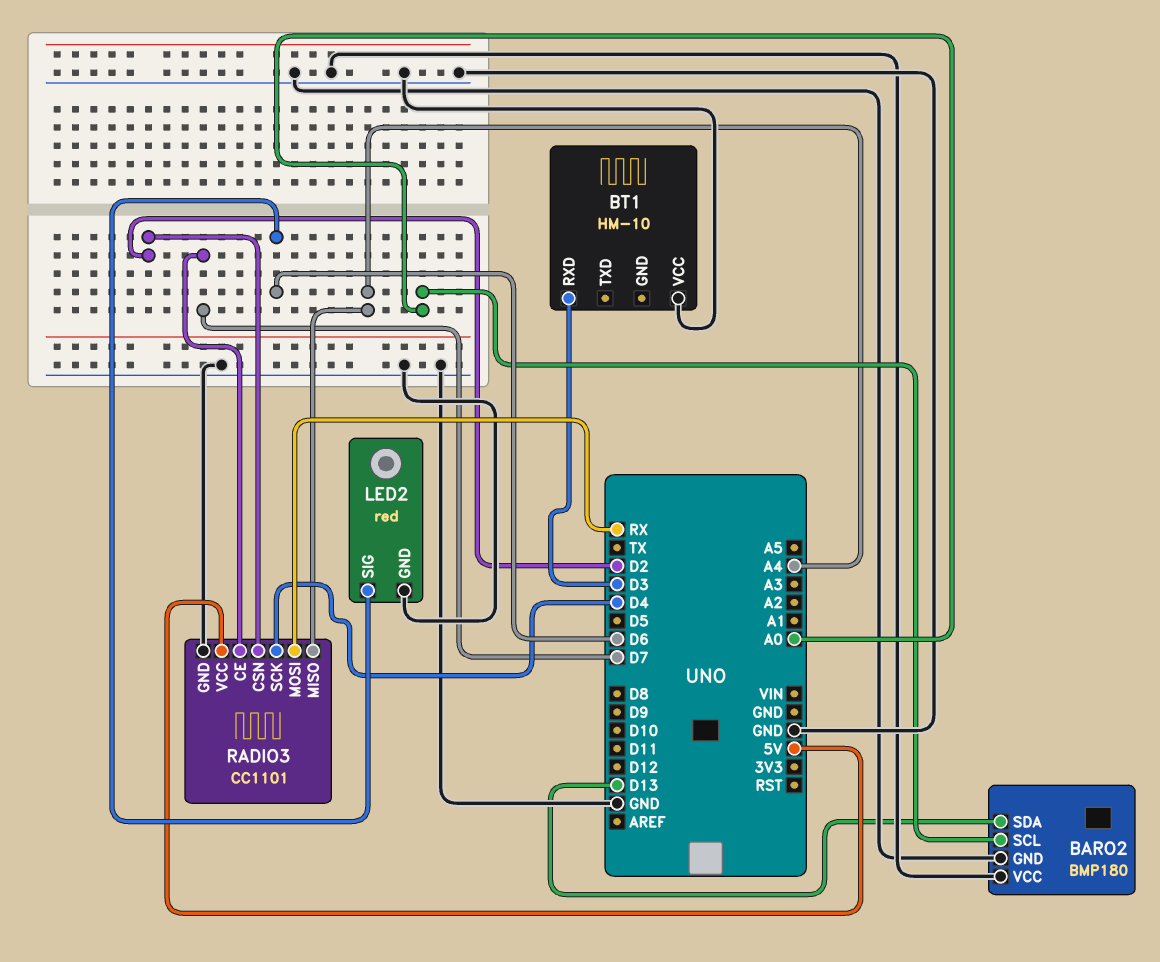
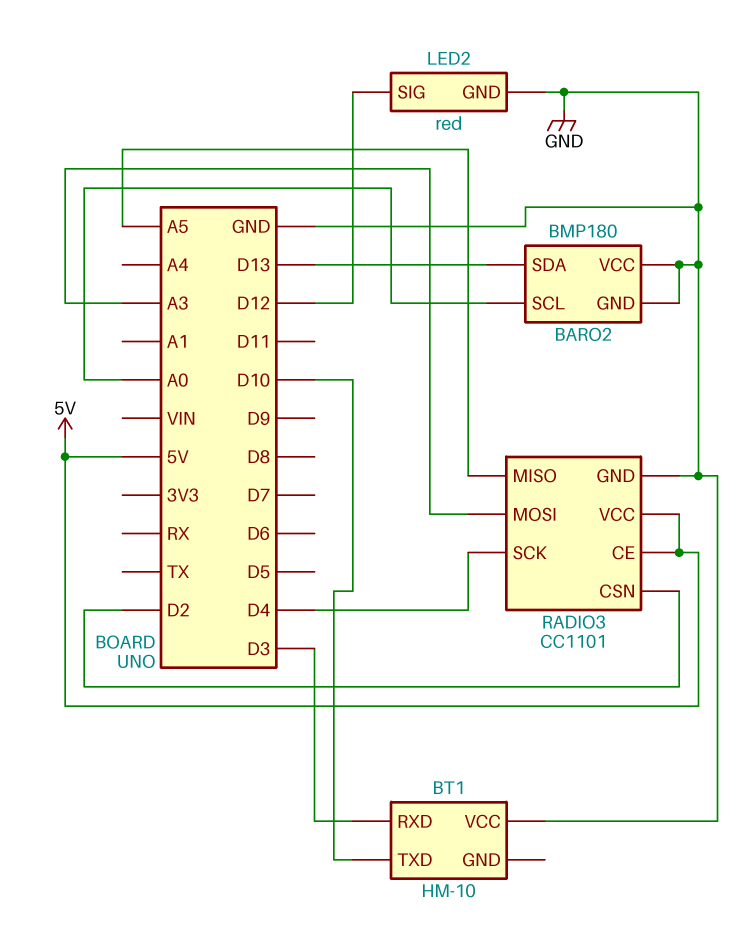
BT1 pin TXD: none -> D10
LED2 pin SIG: D6 -> D12
RADIO3 pin CE: D7 -> 5V
RADIO3 pin MISO: A4 -> A5
RADIO3 pin MOSI: RX -> A3

